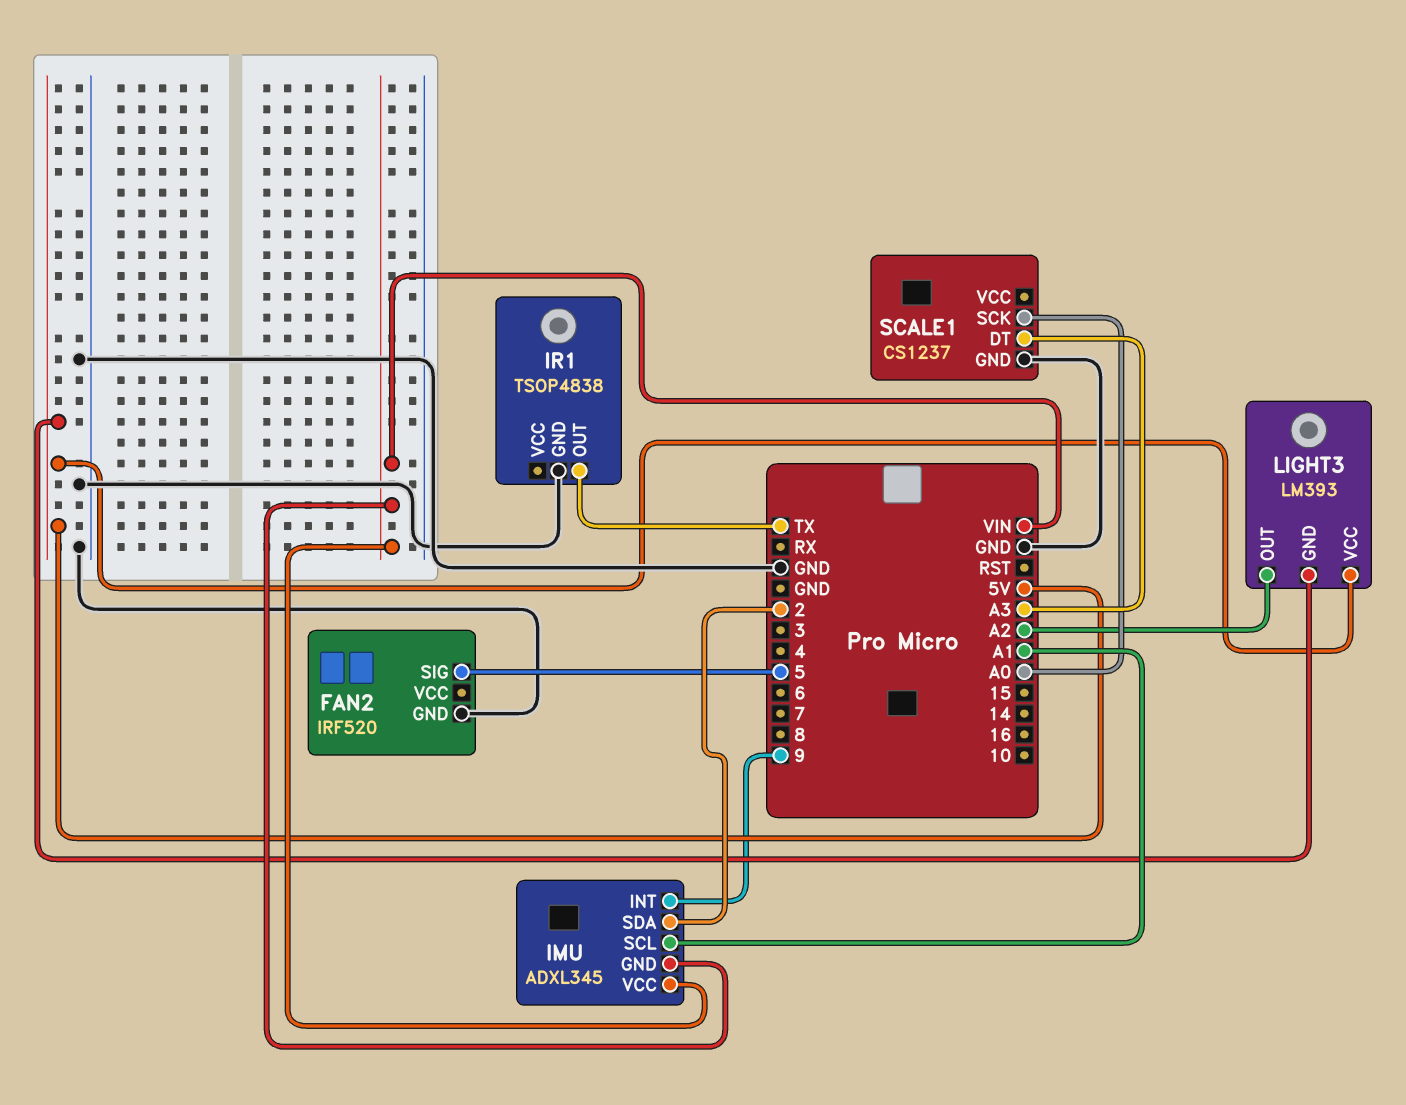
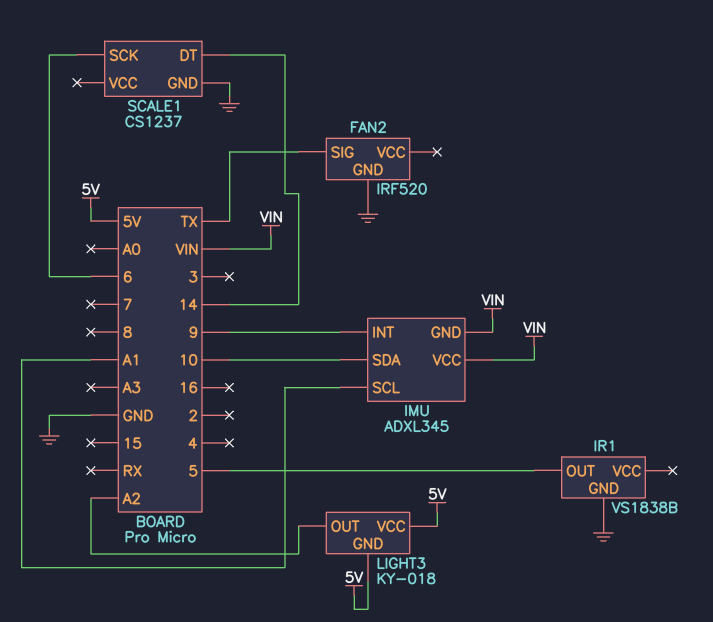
FAN2 pin SIG: 5 -> TX
IMU pin SDA: 2 -> 10
IR1: TSOP4838 -> VS1838B
IR1 pin OUT: TX -> 5
LIGHT3: LM393 -> KY-018
SCALE1 pin DT: A3 -> 14
SCALE1 pin SCK: A0 -> 6

